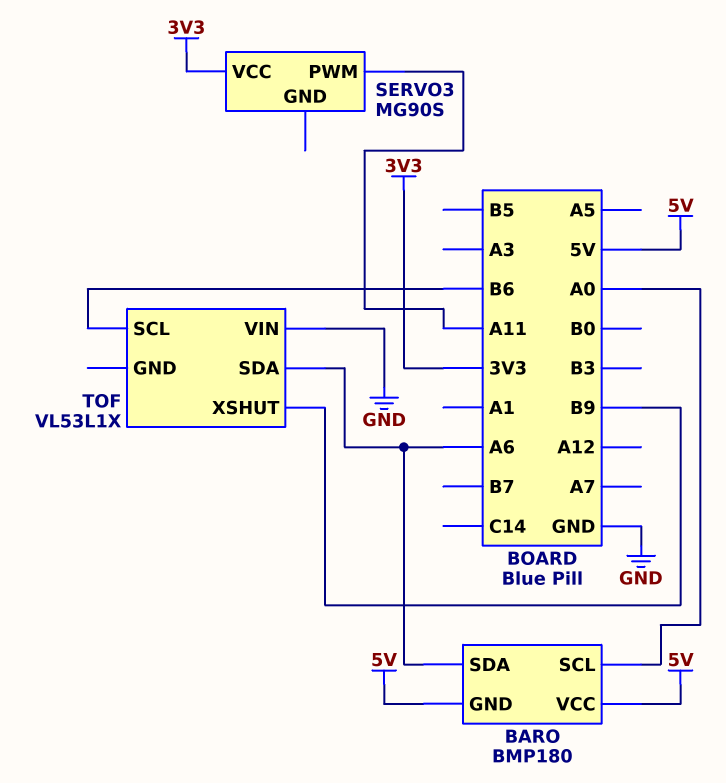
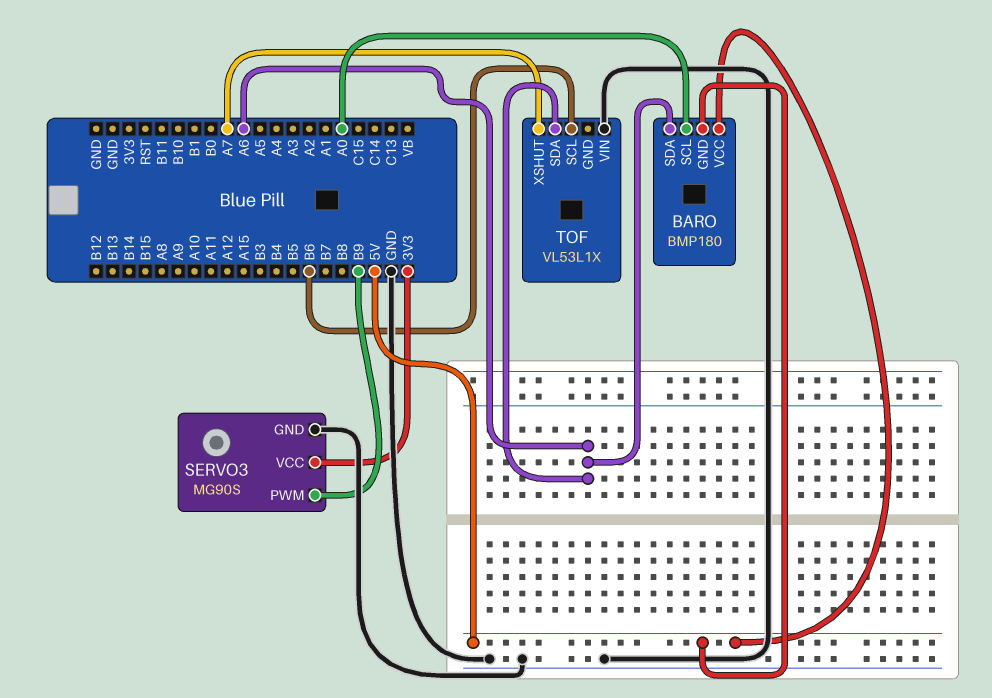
SERVO3 pin GND: none -> GND
SERVO3 pin PWM: A11 -> B9
TOF pin XSHUT: B9 -> A7

